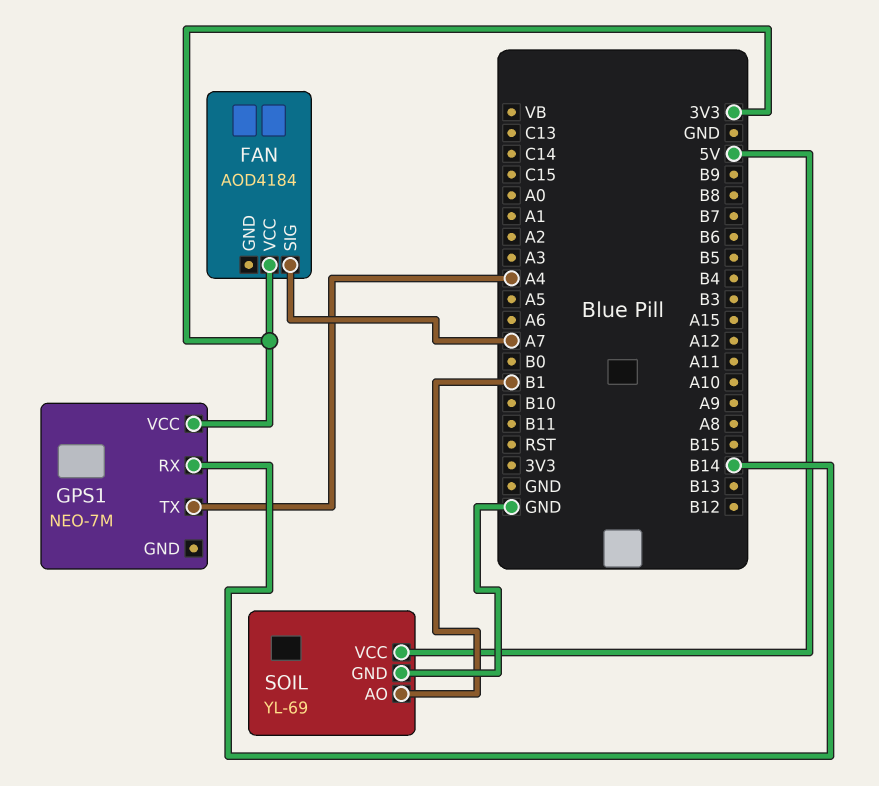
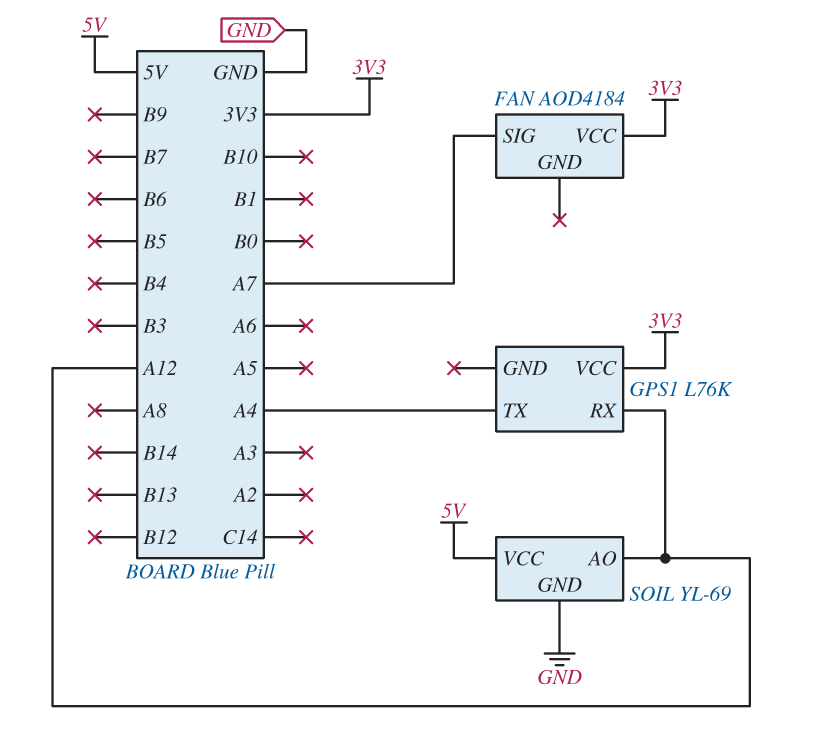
GPS1: NEO-7M -> L76K
GPS1 pin RX: B14 -> A12
SOIL pin AO: B1 -> A12

